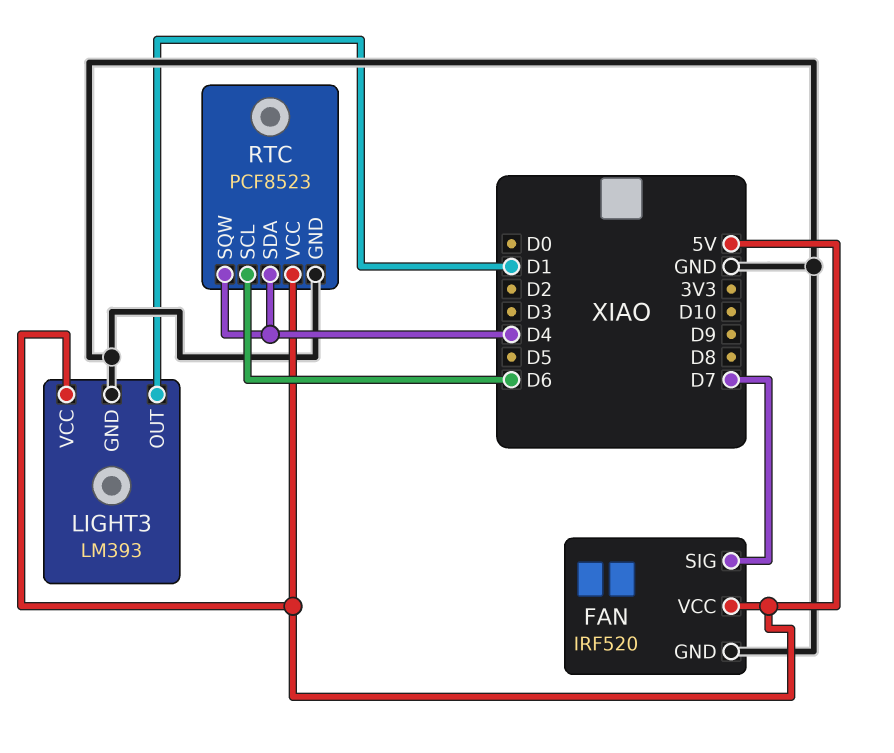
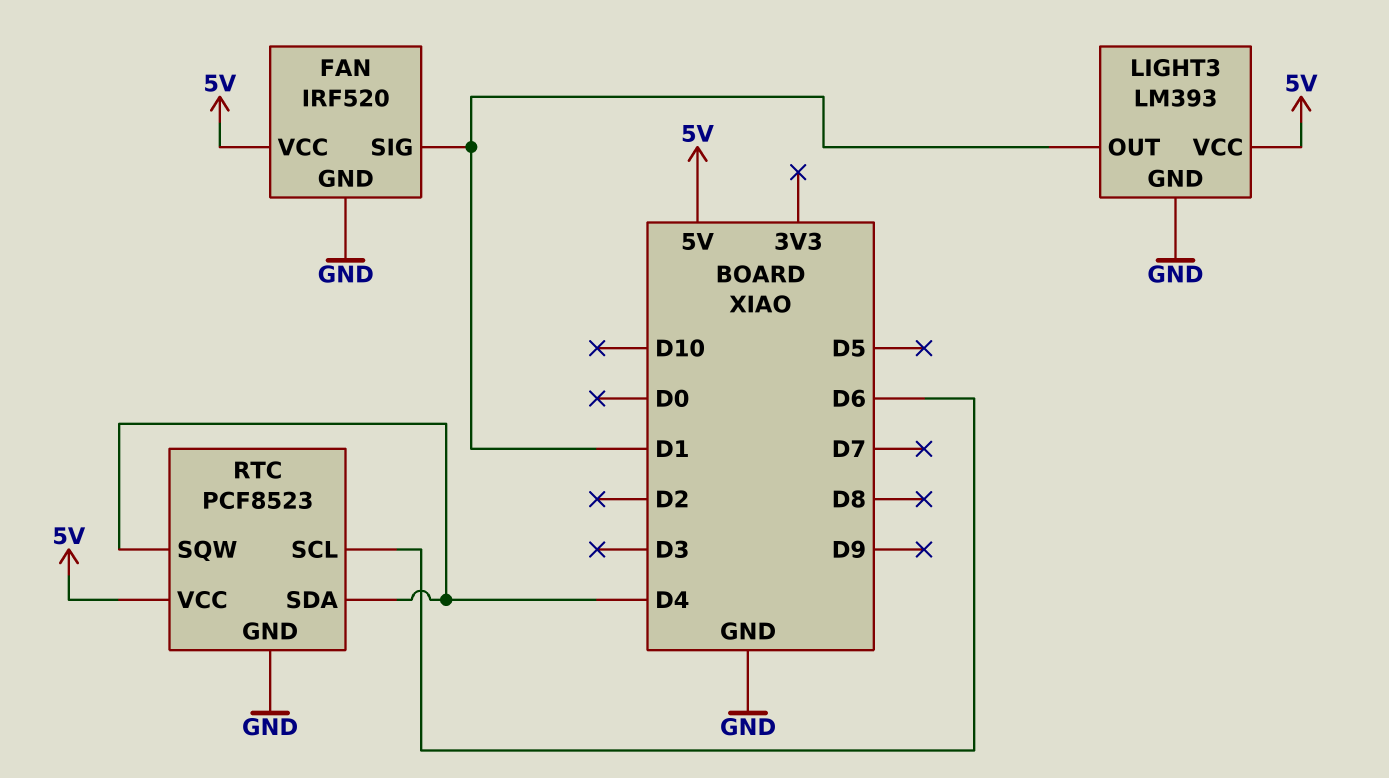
FAN pin SIG: D7 -> D1

